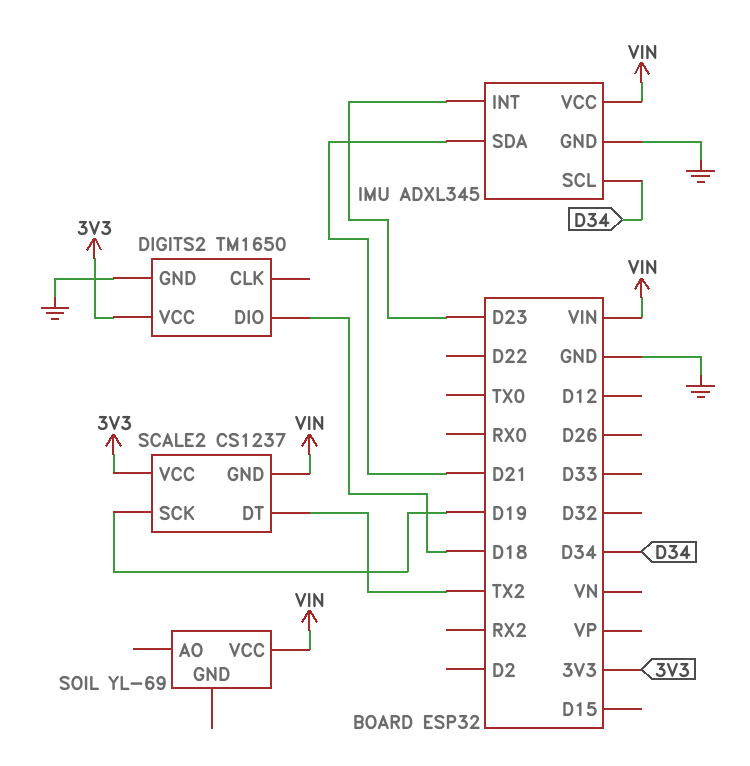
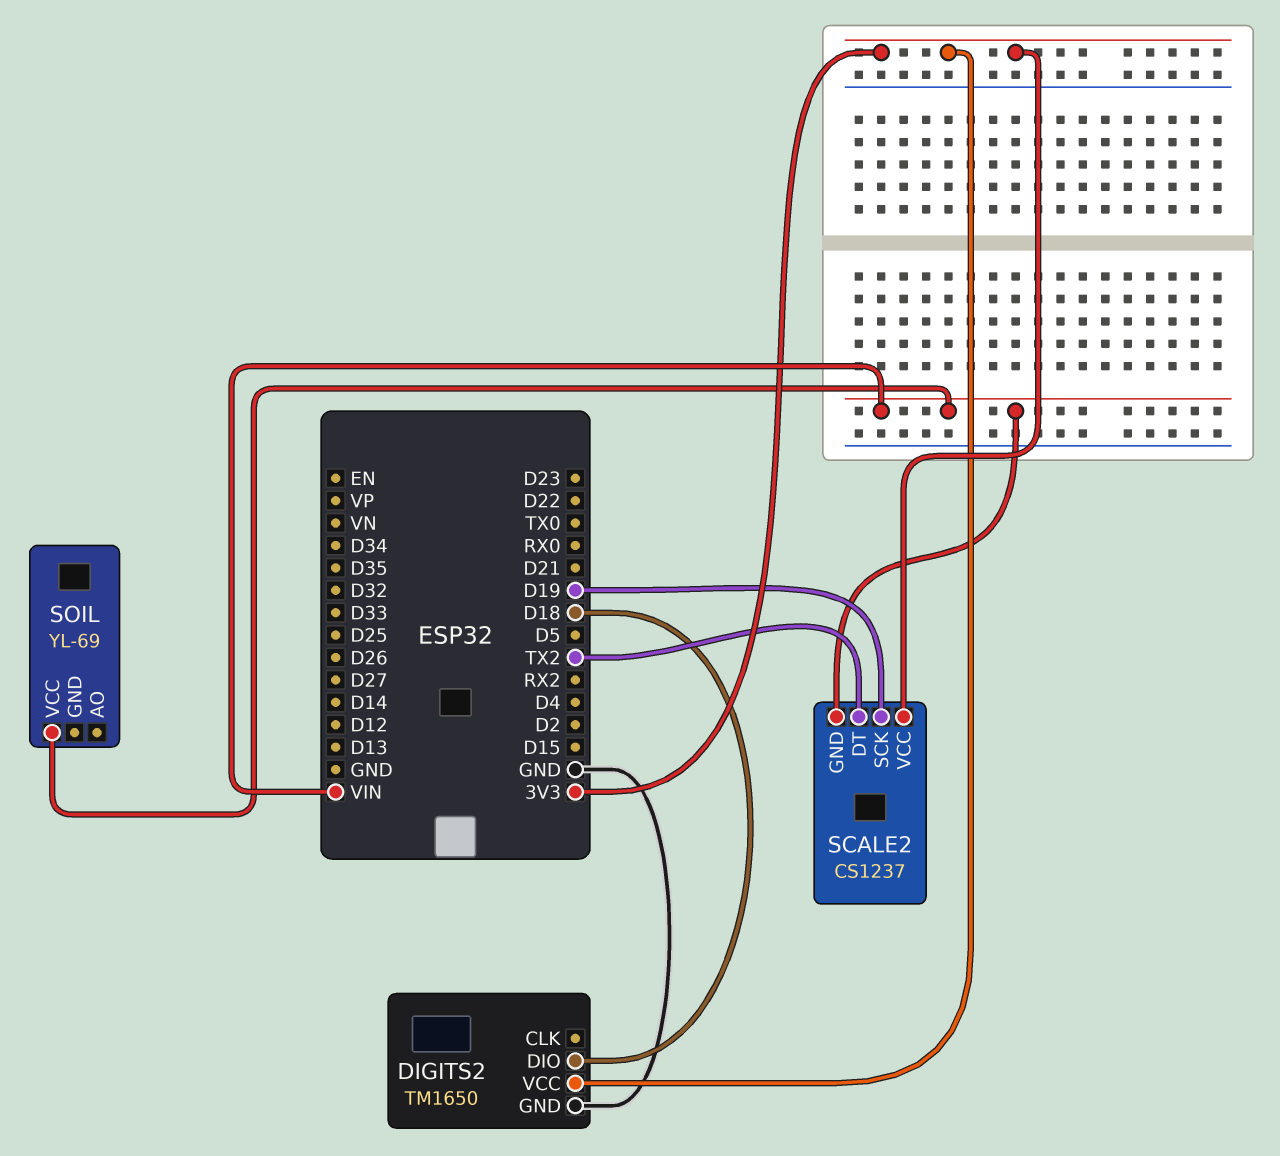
IMU: ADXL345 -> none
IMU pin GND: GND -> none
IMU pin INT: D23 -> none
IMU pin SCL: D34 -> none
IMU pin SDA: D21 -> none
IMU pin VCC: VIN -> none

